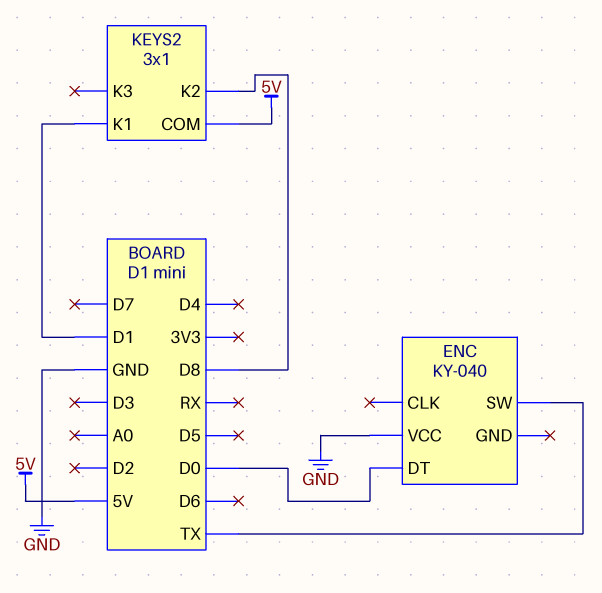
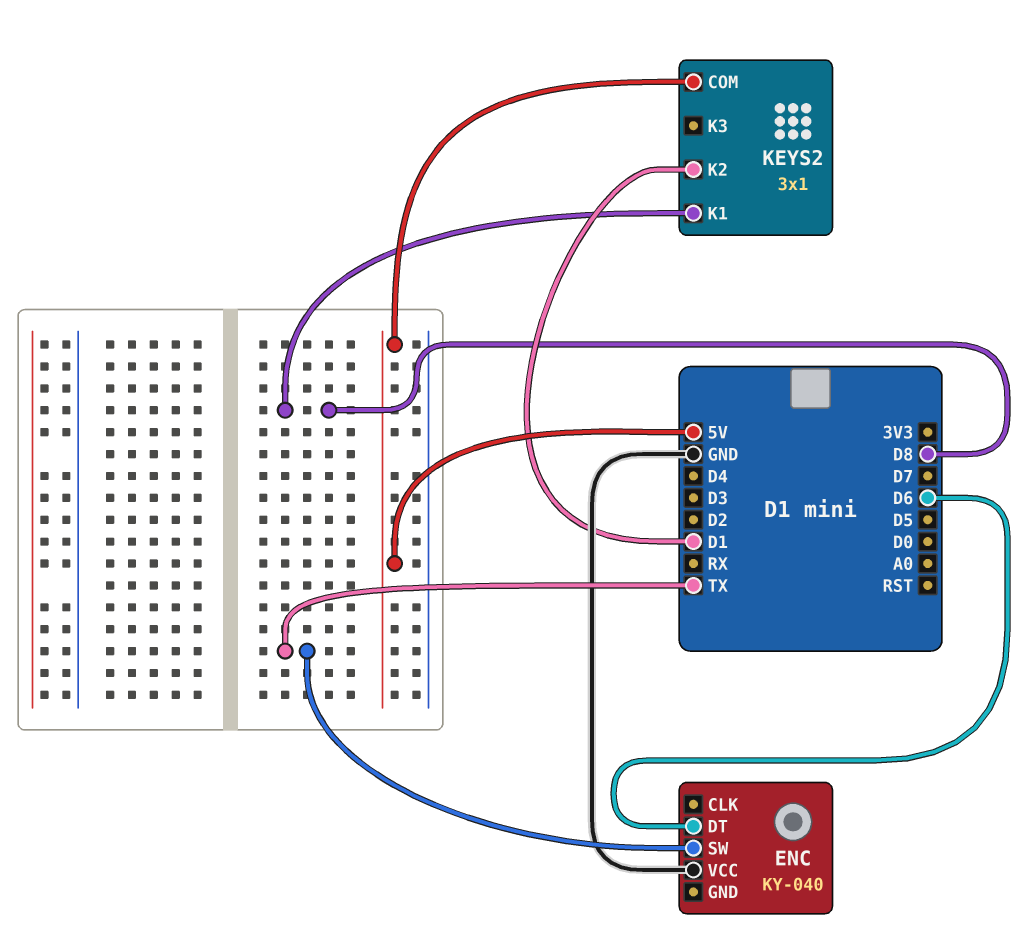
ENC pin DT: D0 -> D6
KEYS2 pin K1: D1 -> D8
KEYS2 pin K2: D8 -> D1

